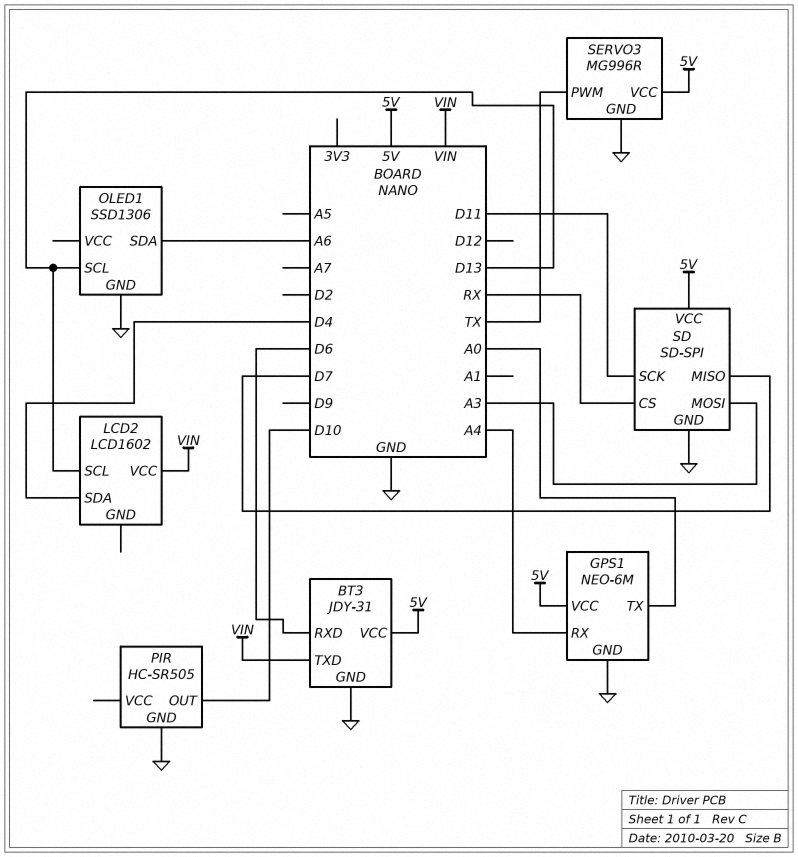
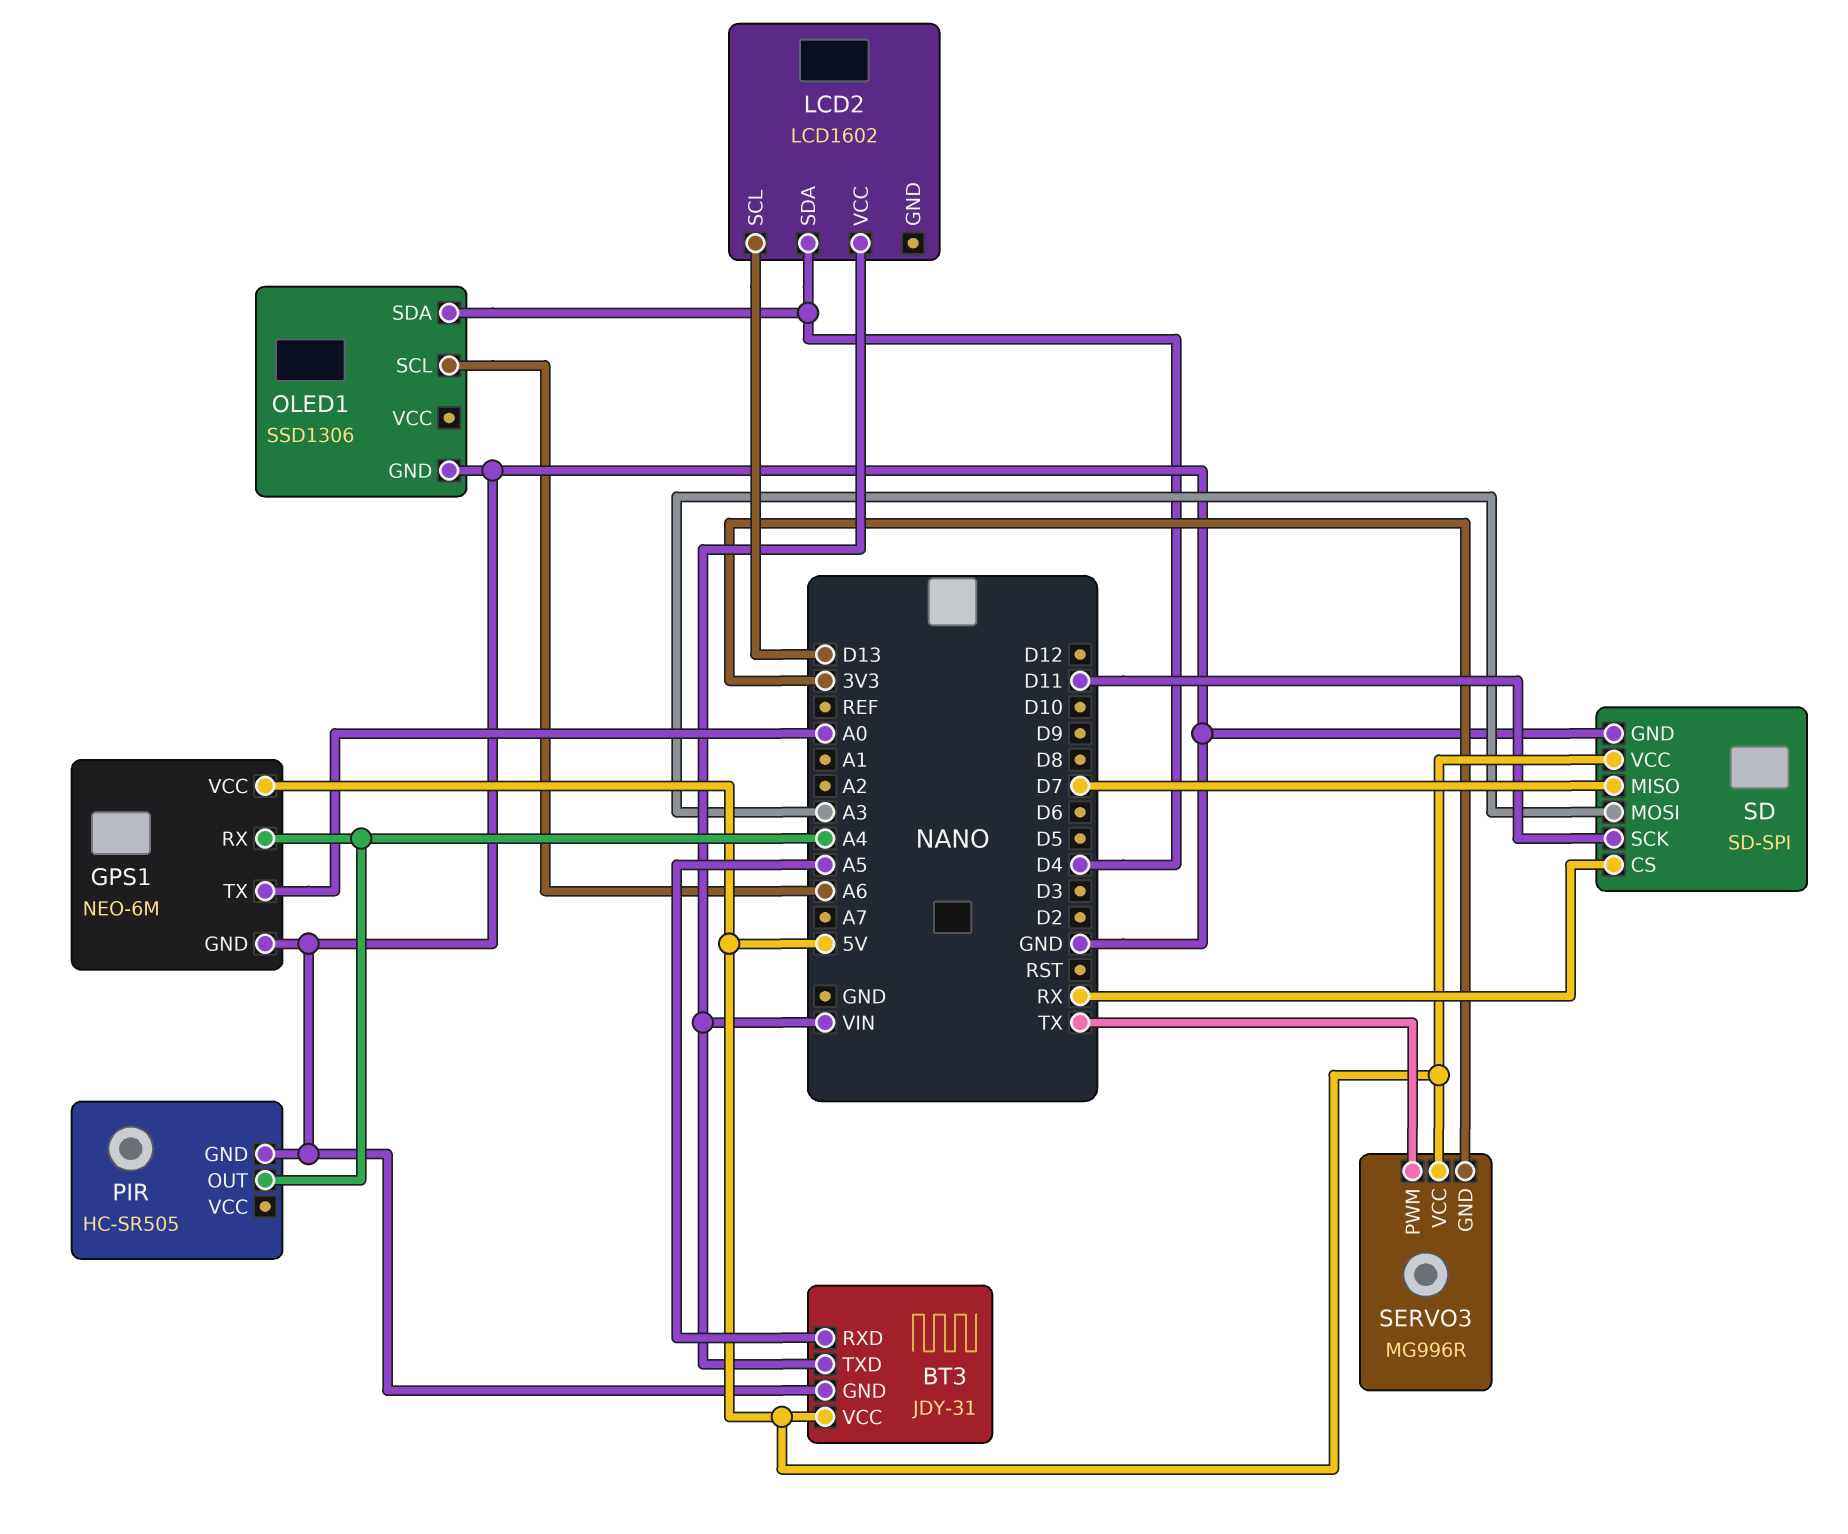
BT3 pin RXD: D6 -> A5
OLED1 pin SCL: D13 -> A6
OLED1 pin SDA: A6 -> D4
PIR pin OUT: D10 -> A4
SERVO3 pin GND: GND -> 3V3

